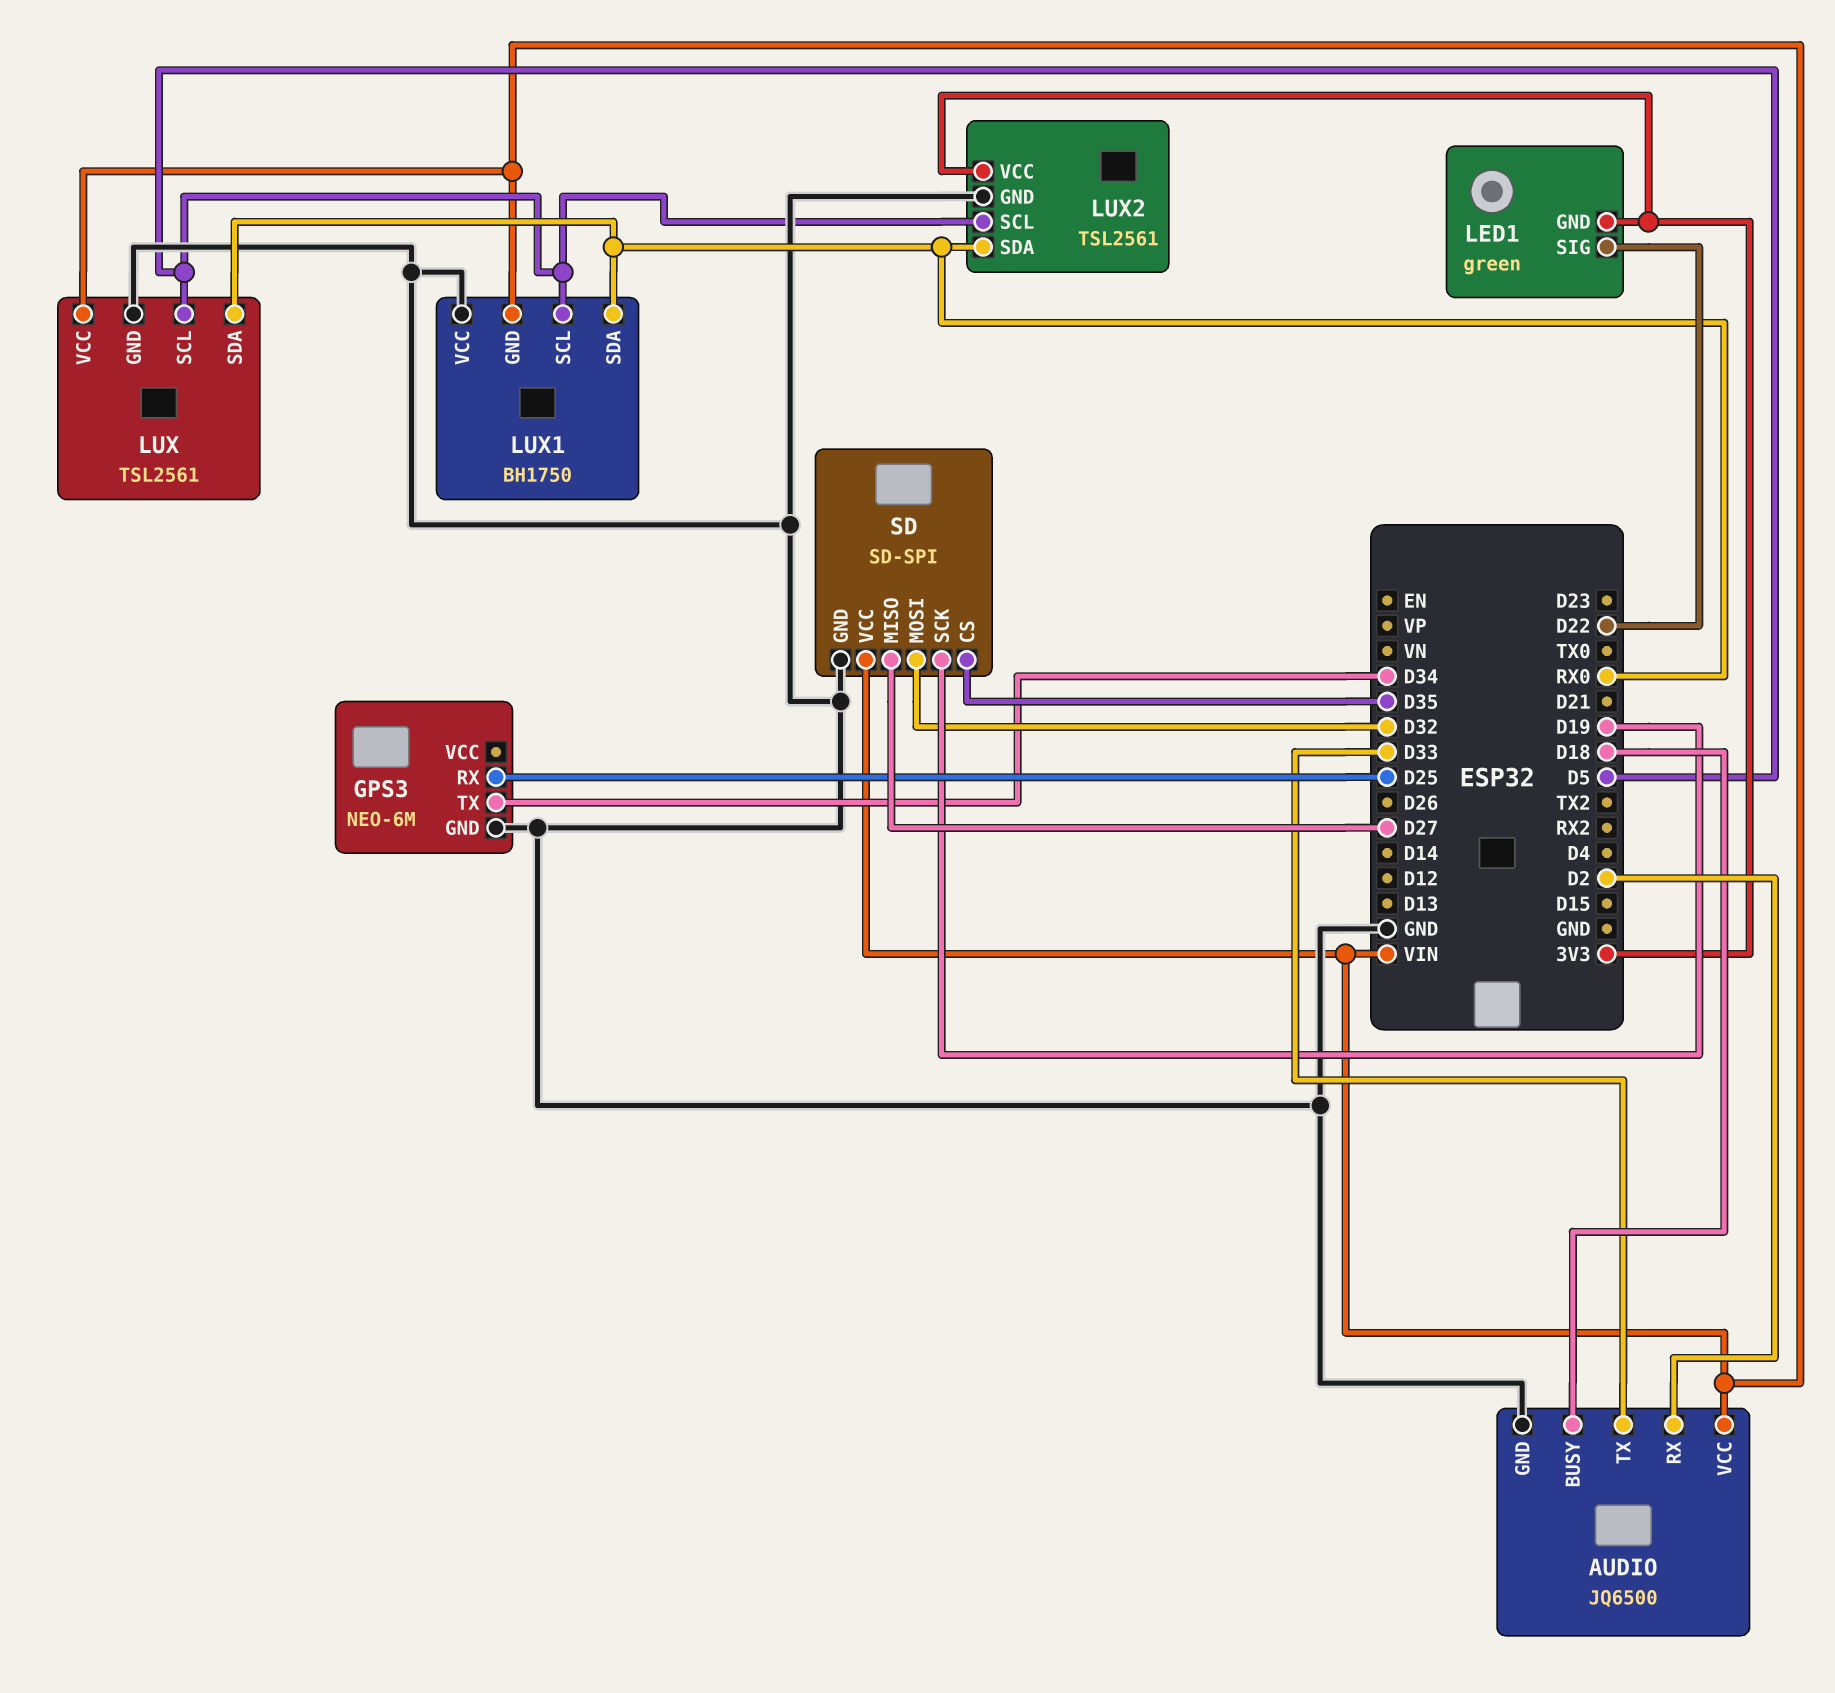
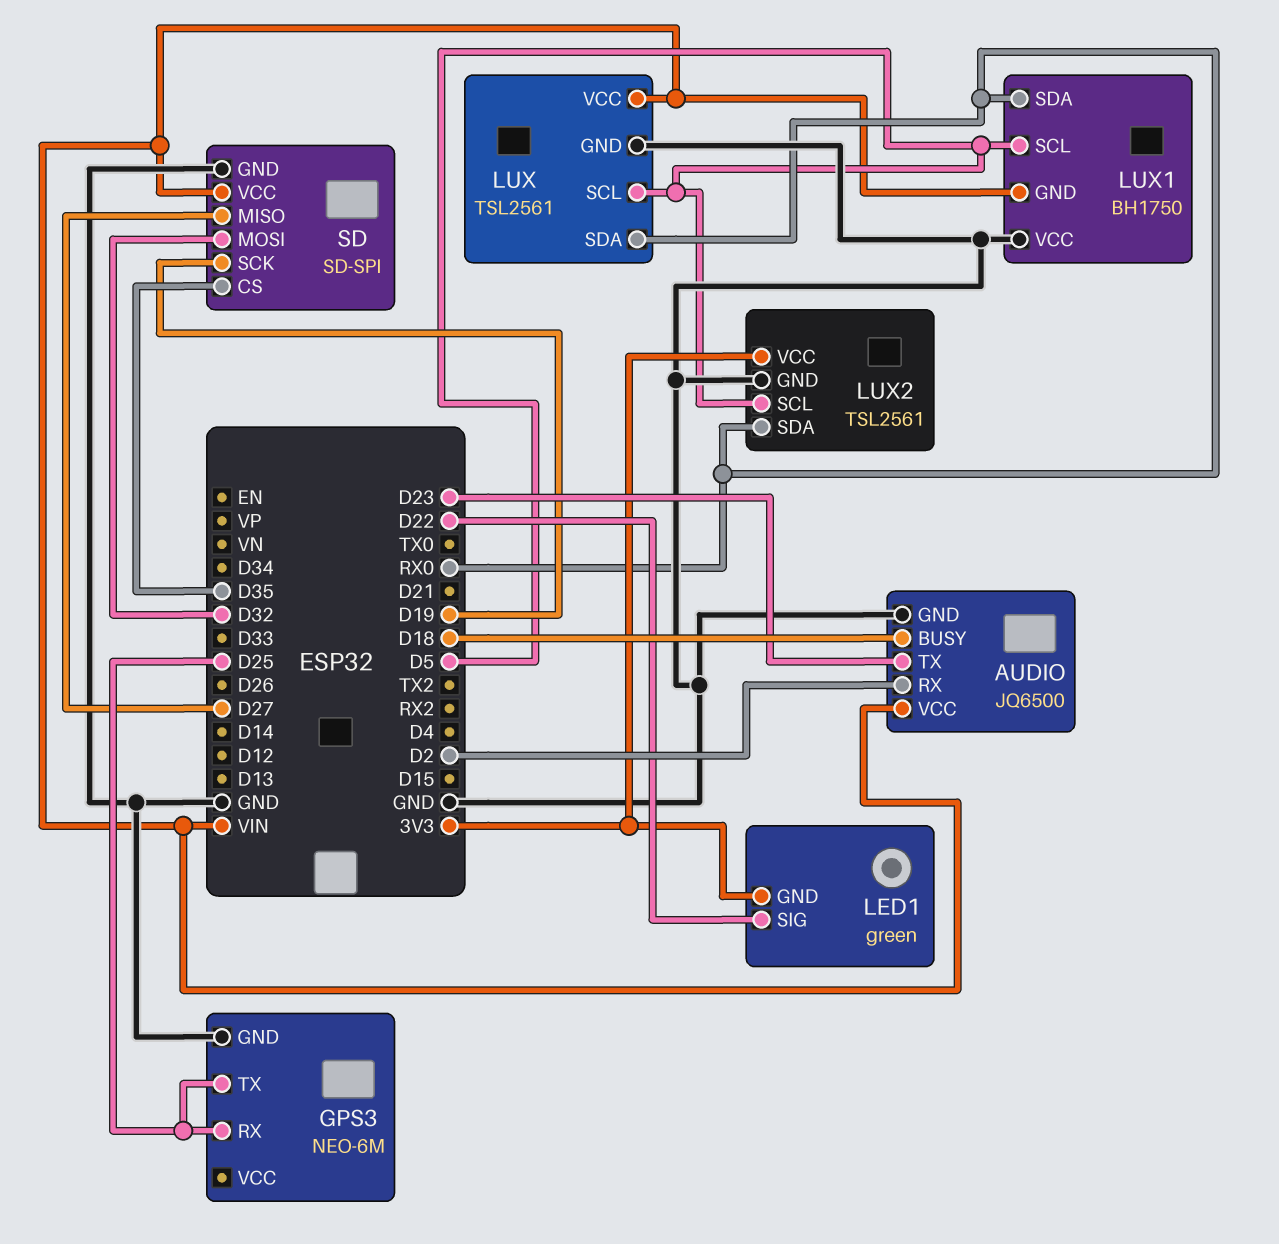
AUDIO pin TX: D33 -> D23
GPS3 pin TX: D34 -> D25

